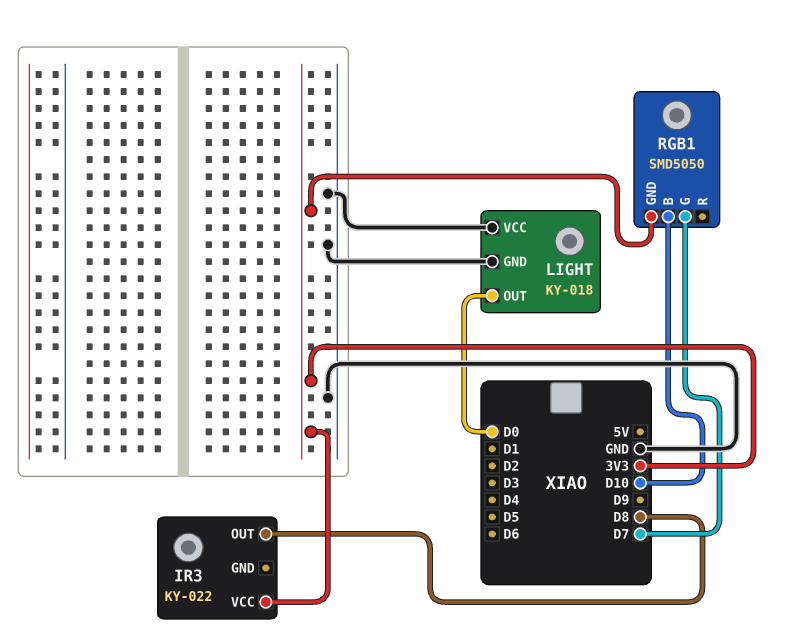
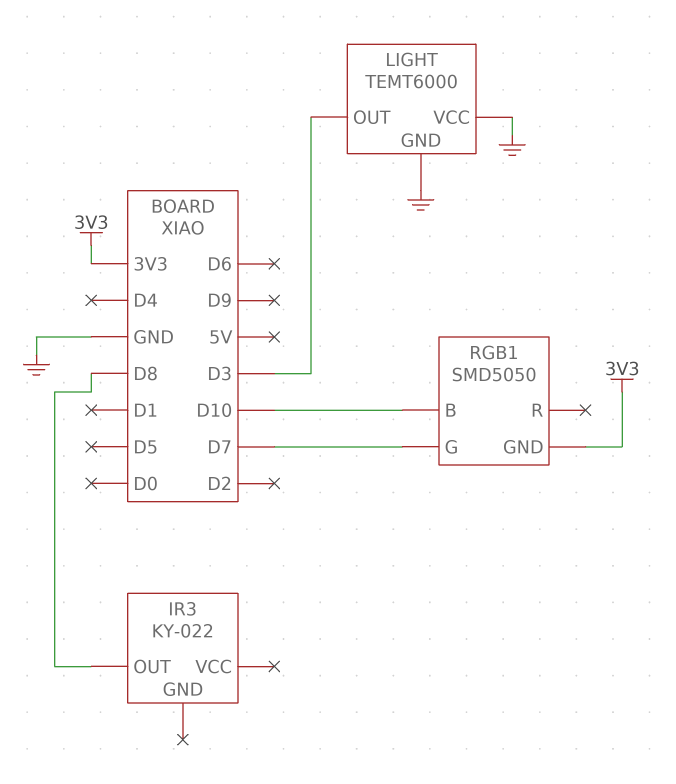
IR3 pin VCC: 3V3 -> none
LIGHT: KY-018 -> TEMT6000
LIGHT pin OUT: D0 -> D3

